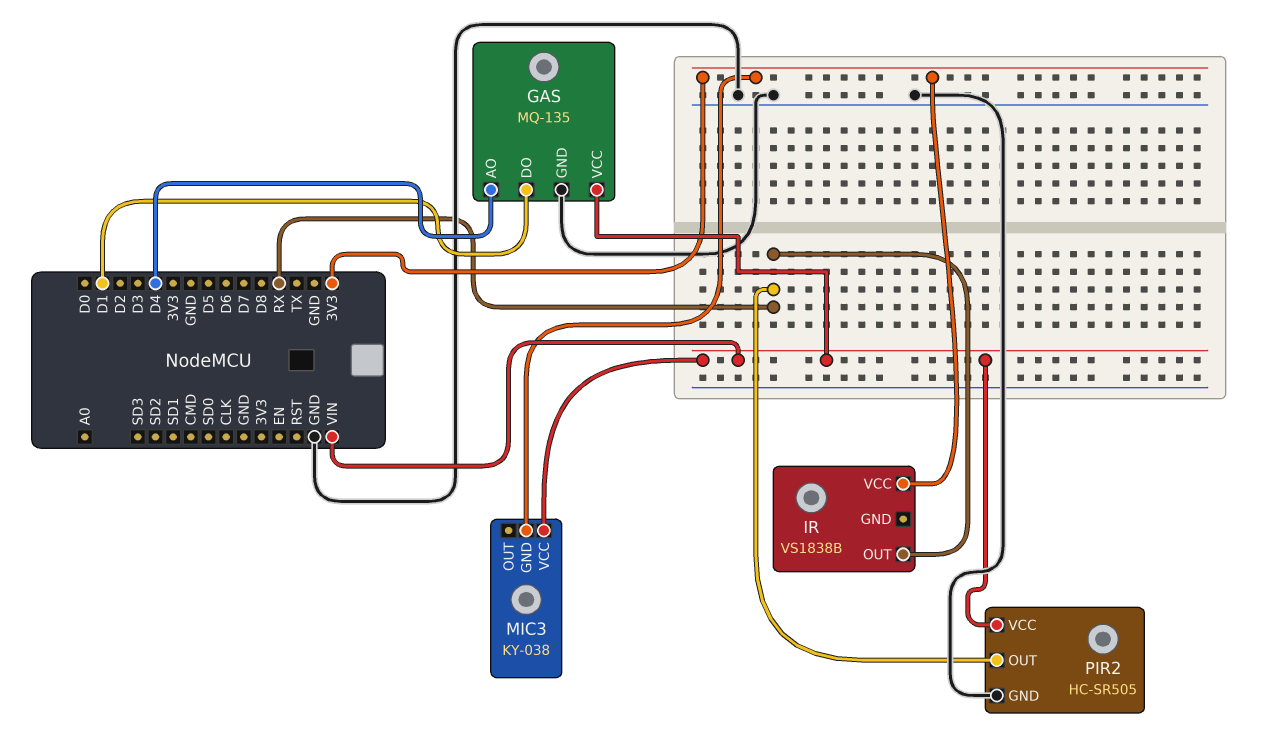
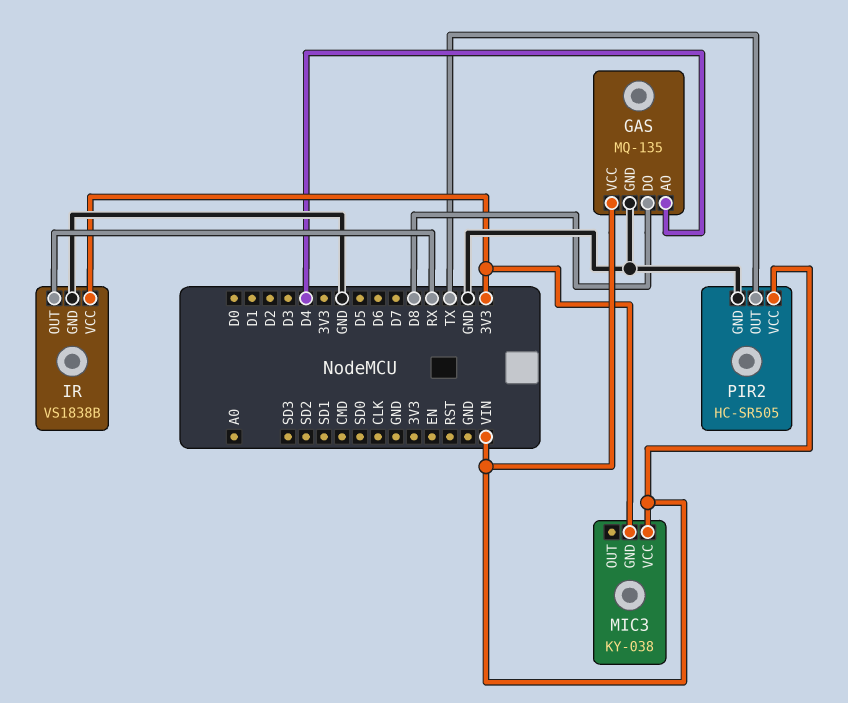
GAS pin DO: D1 -> D8
IR pin GND: none -> GND
PIR2 pin OUT: RX -> TX

